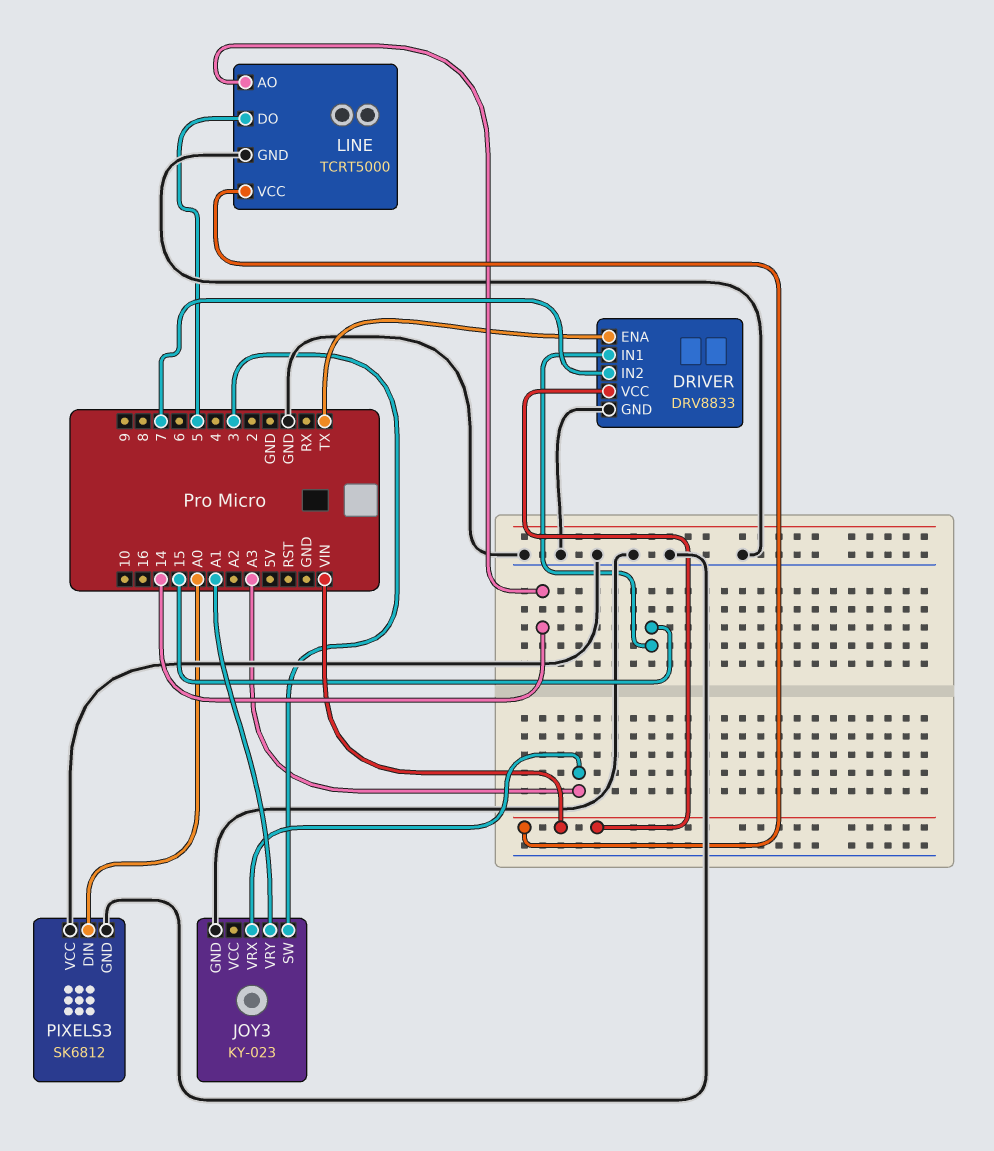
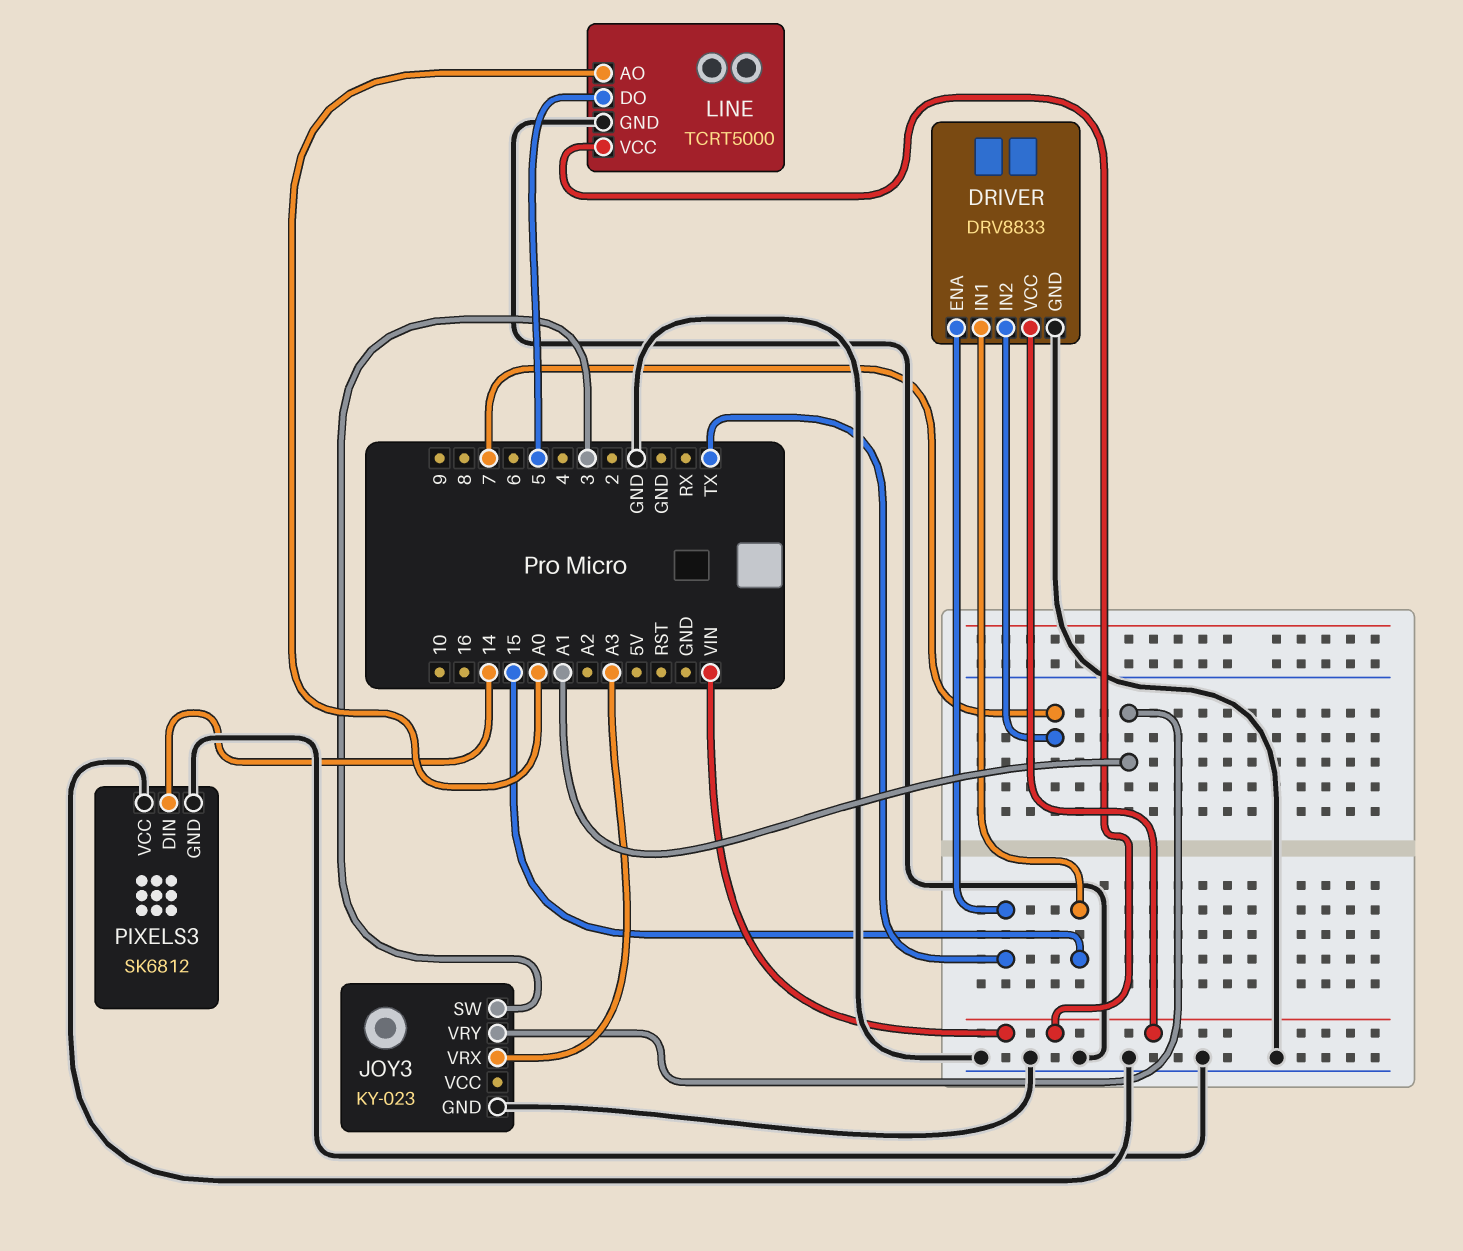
LINE pin AO: 14 -> A0
PIXELS3 pin DIN: A0 -> 14

